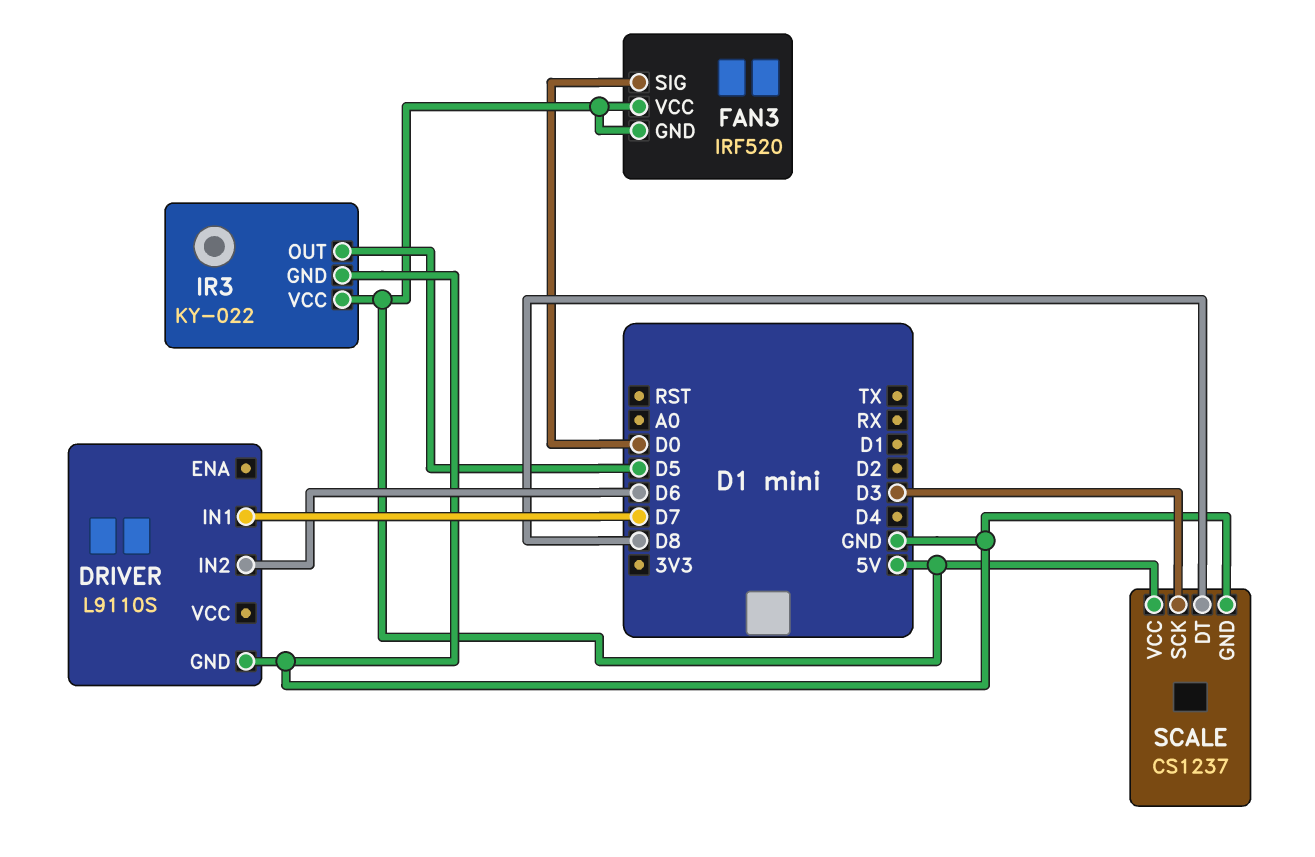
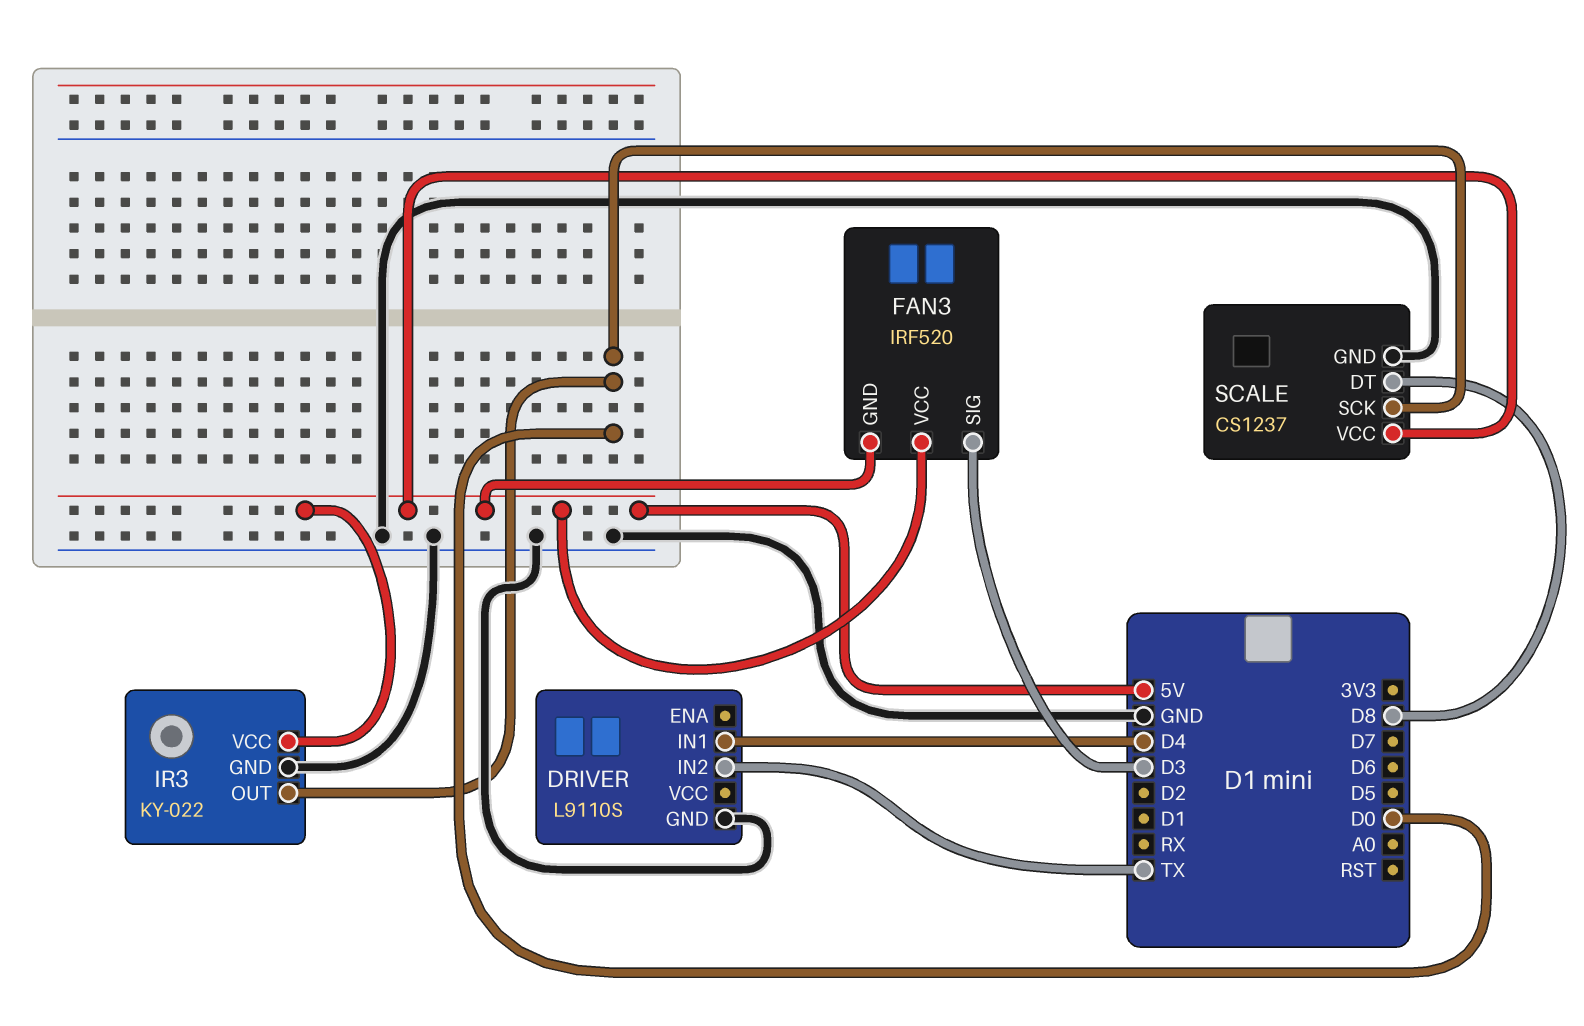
DRIVER pin IN1: D7 -> D4
DRIVER pin IN2: D6 -> TX
FAN3 pin SIG: D0 -> D3
IR3 pin OUT: D5 -> D0
SCALE pin SCK: D3 -> D0

